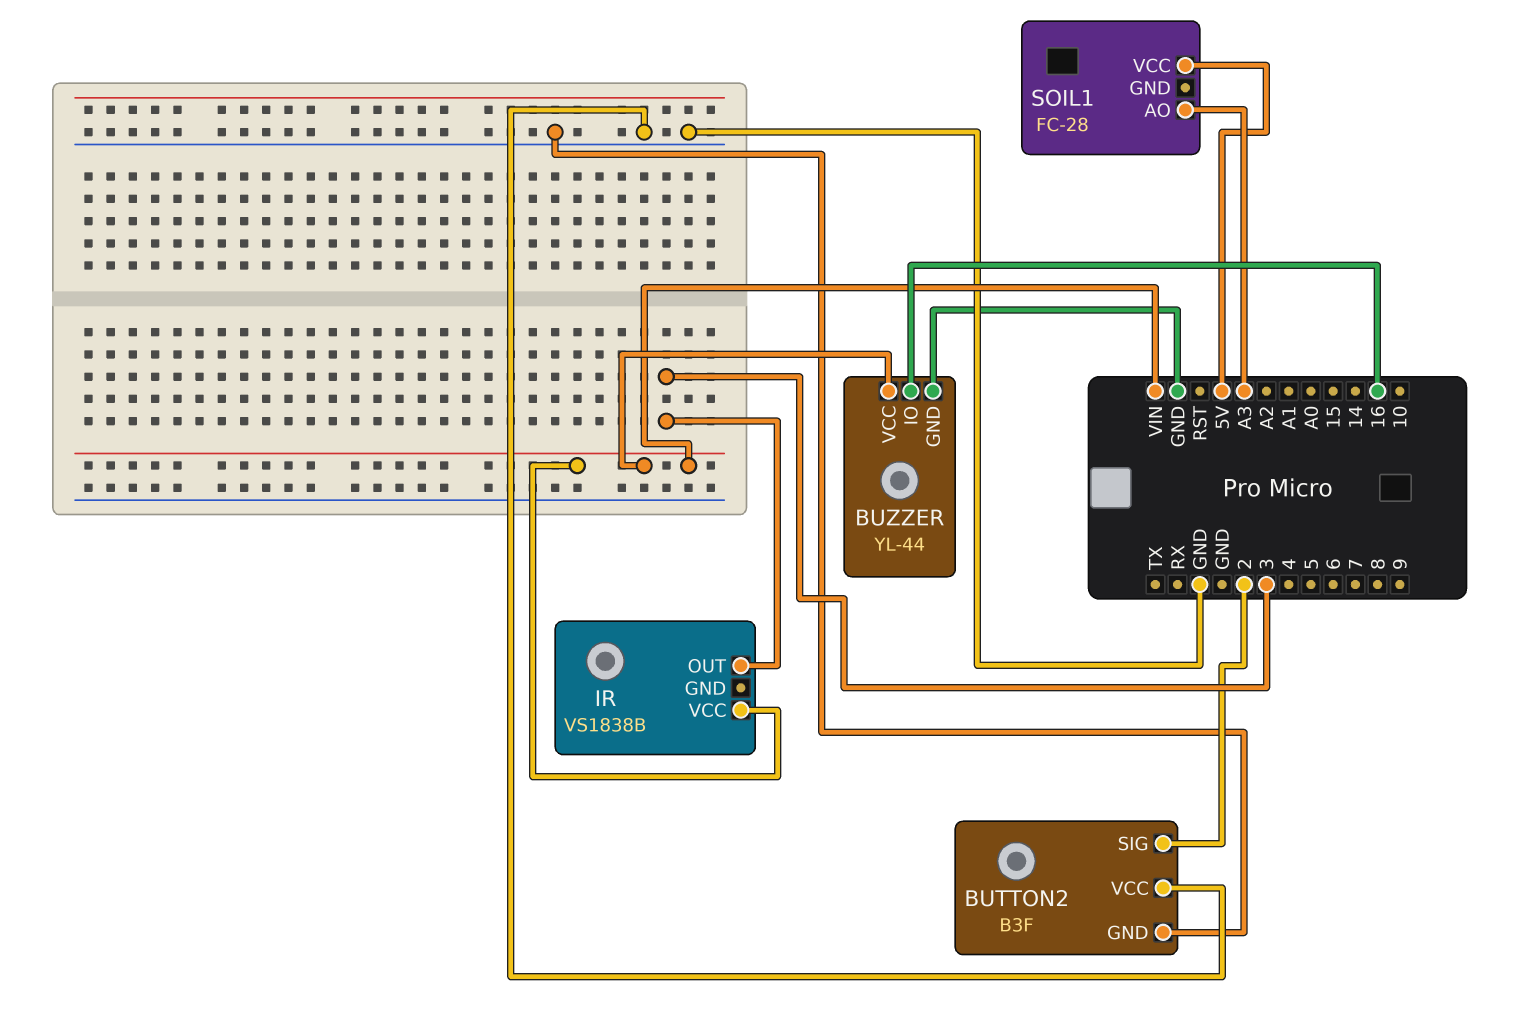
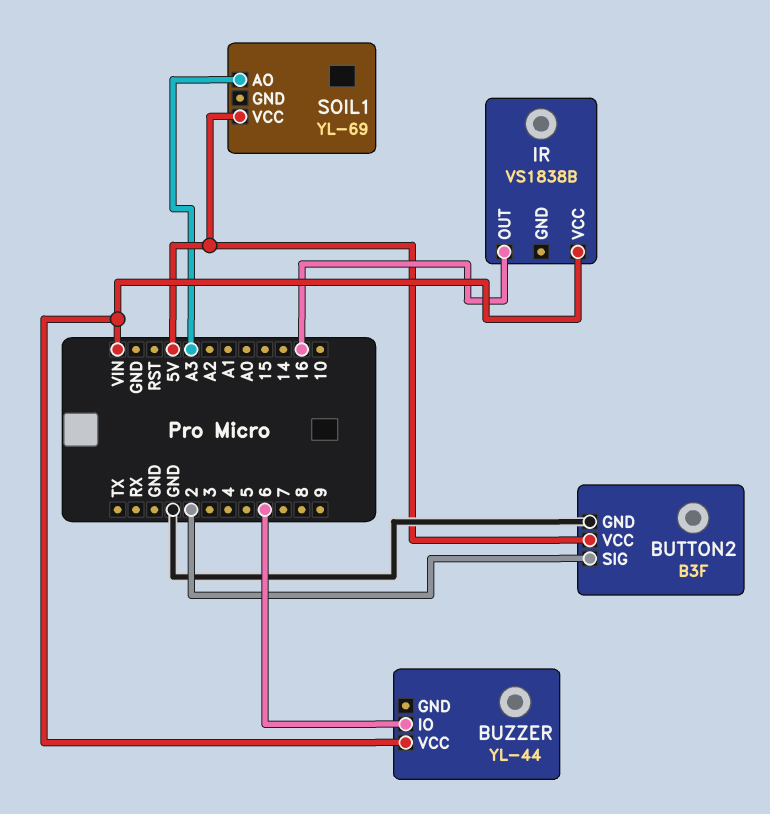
BUTTON2 pin VCC: GND -> 5V
BUZZER pin GND: GND -> none
BUZZER pin IO: 16 -> 6
IR pin OUT: 3 -> 16
SOIL1: FC-28 -> YL-69

